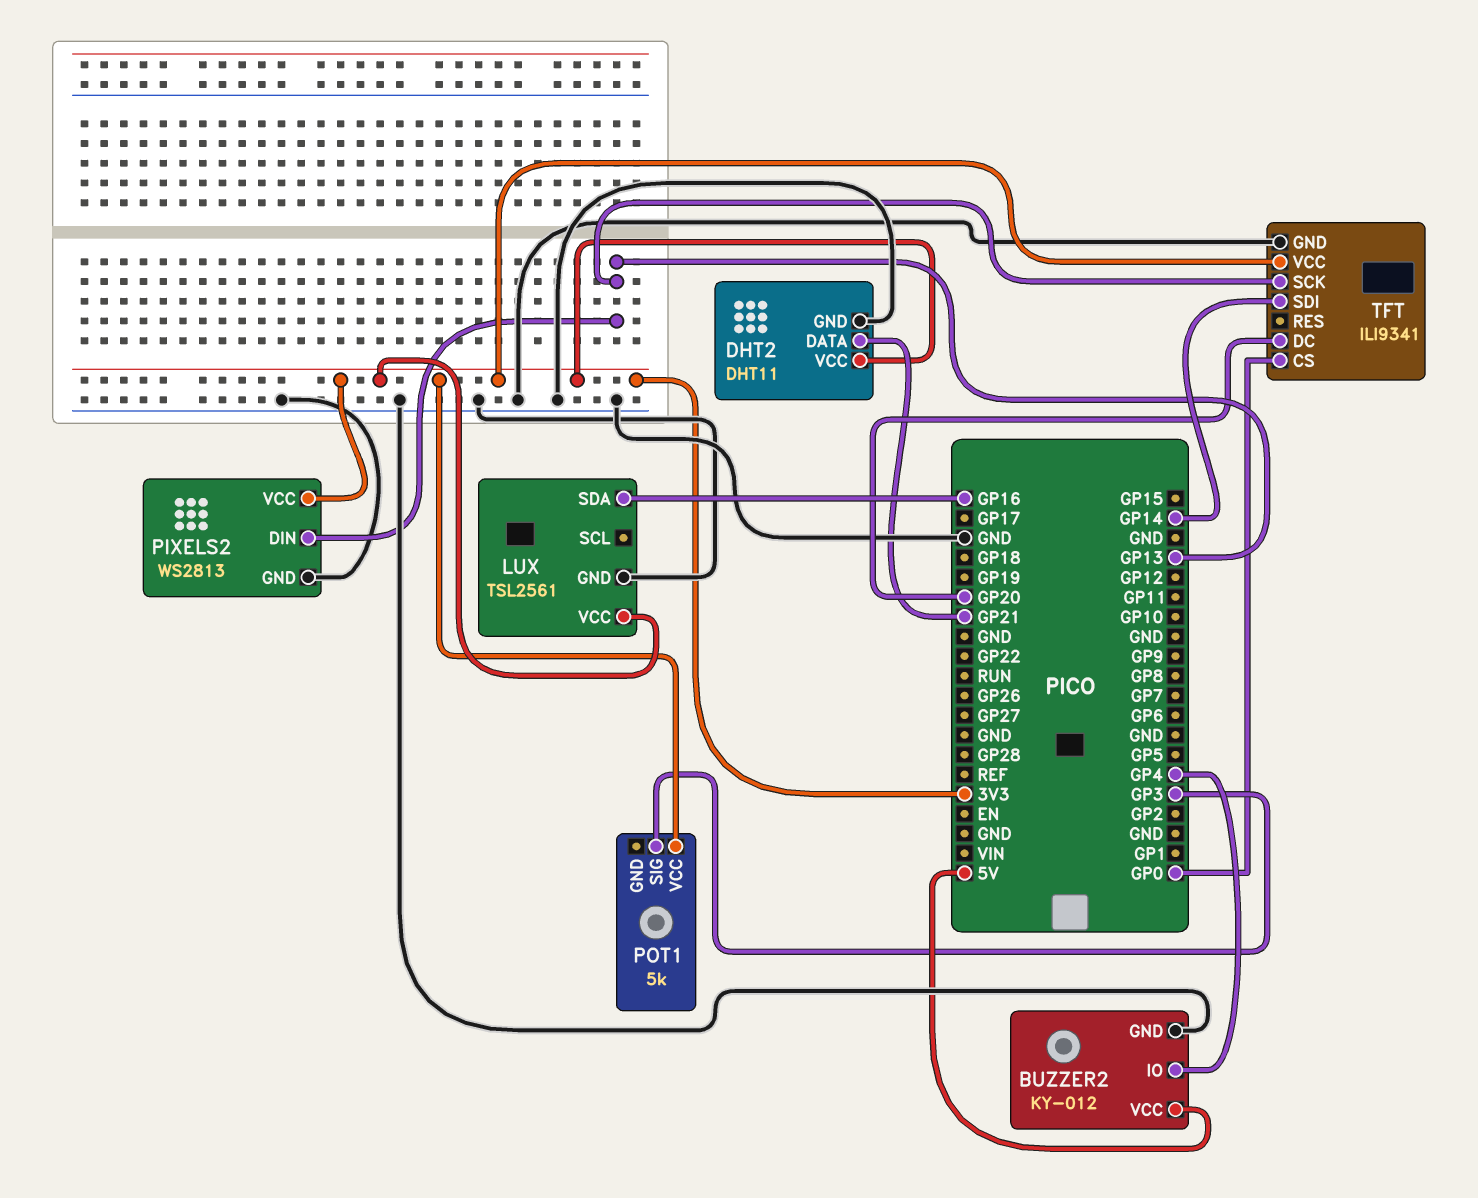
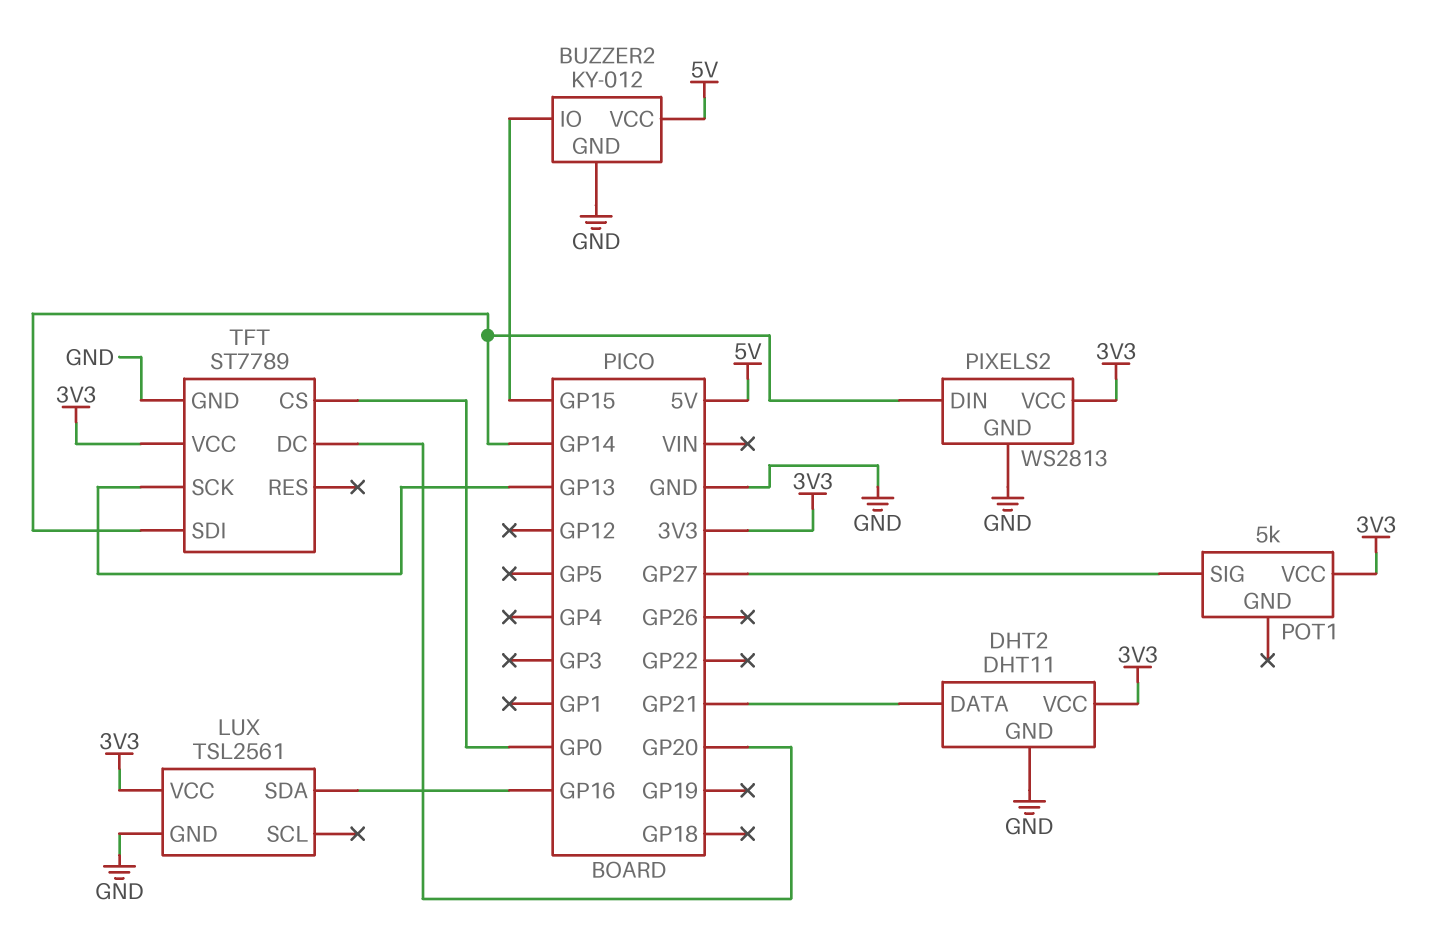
BUZZER2 pin IO: GP4 -> GP15
PIXELS2 pin DIN: GP13 -> GP14
POT1 pin SIG: GP3 -> GP27
TFT: ILI9341 -> ST7789

